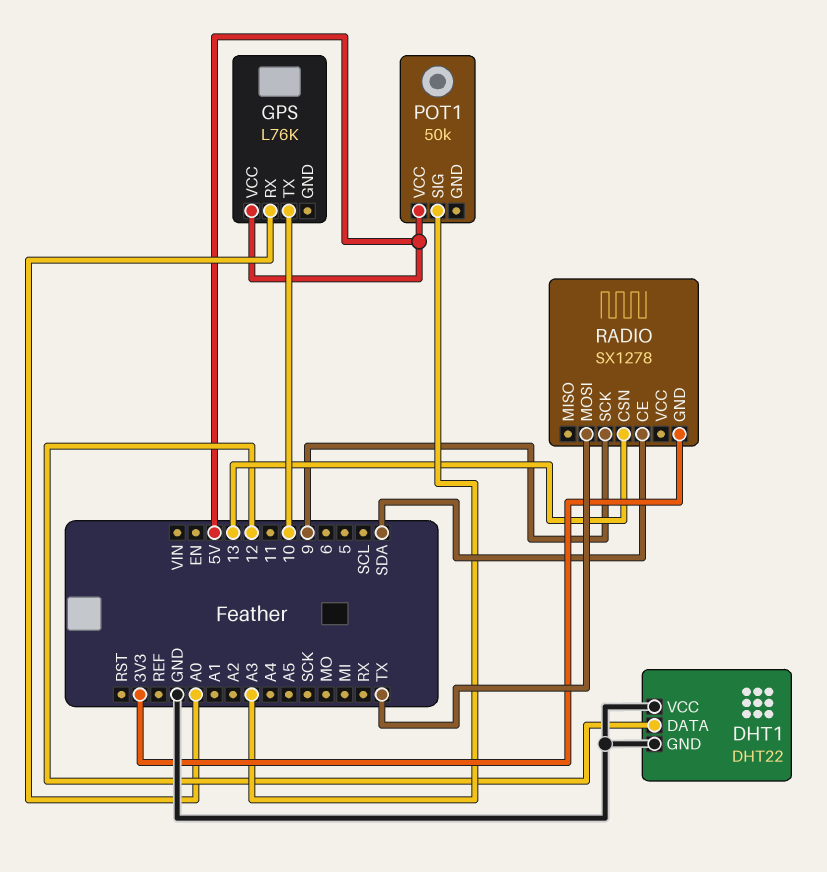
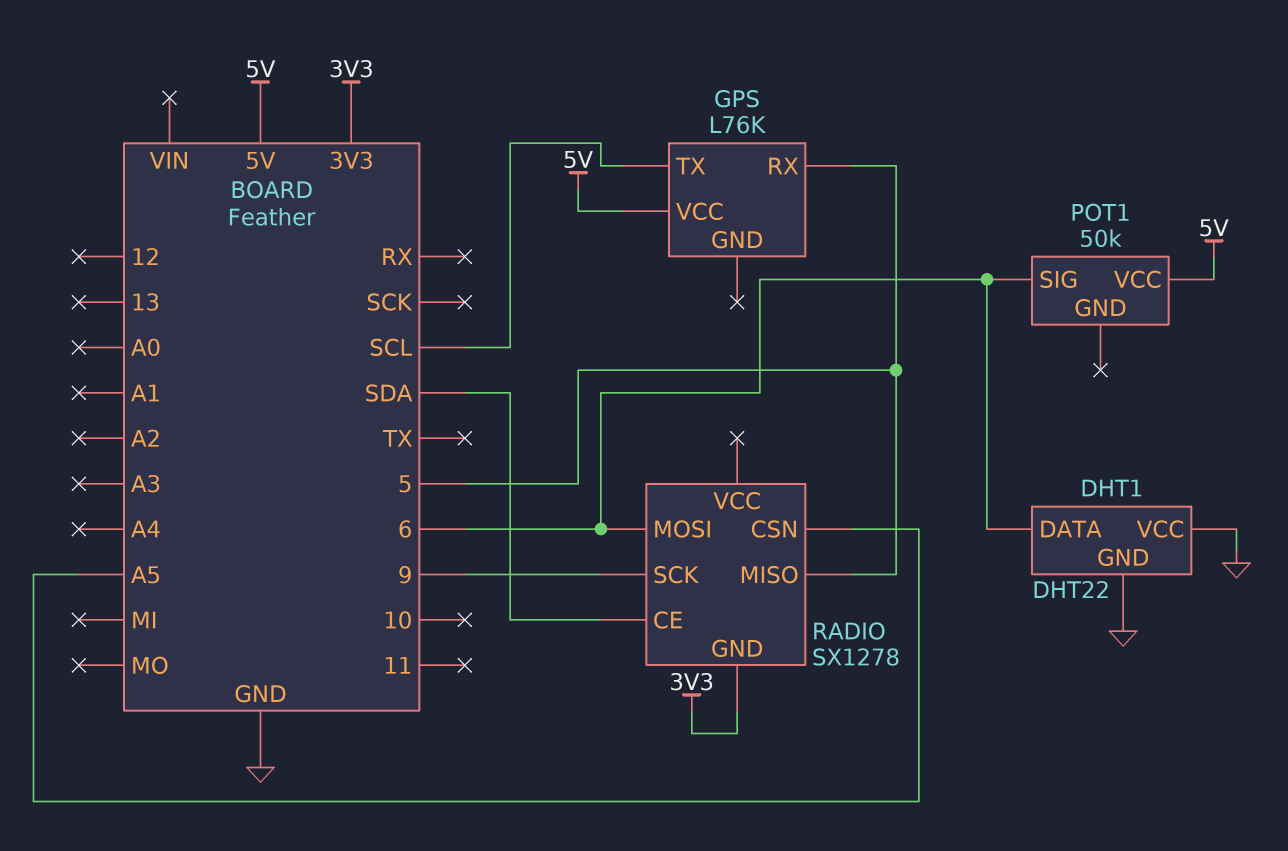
DHT1 pin DATA: 12 -> 6
GPS pin RX: A0 -> 5
GPS pin TX: 10 -> SCL
POT1 pin SIG: A3 -> 6
RADIO pin CSN: 13 -> A5
RADIO pin MISO: none -> 5
RADIO pin MOSI: TX -> 6

